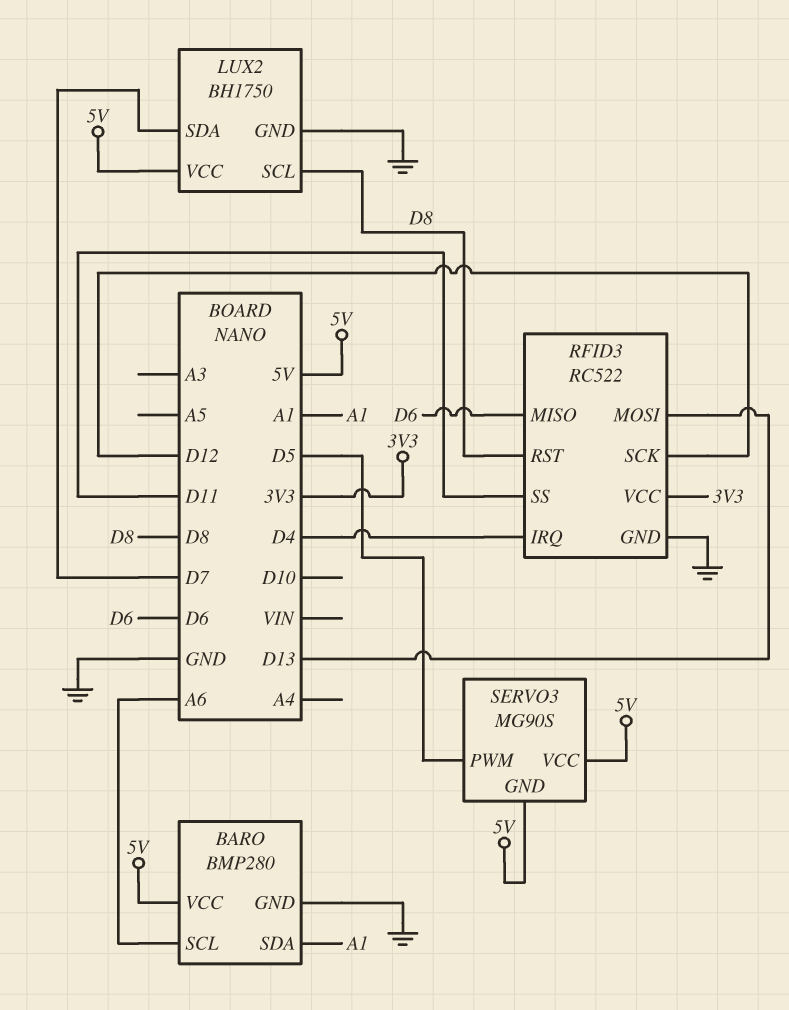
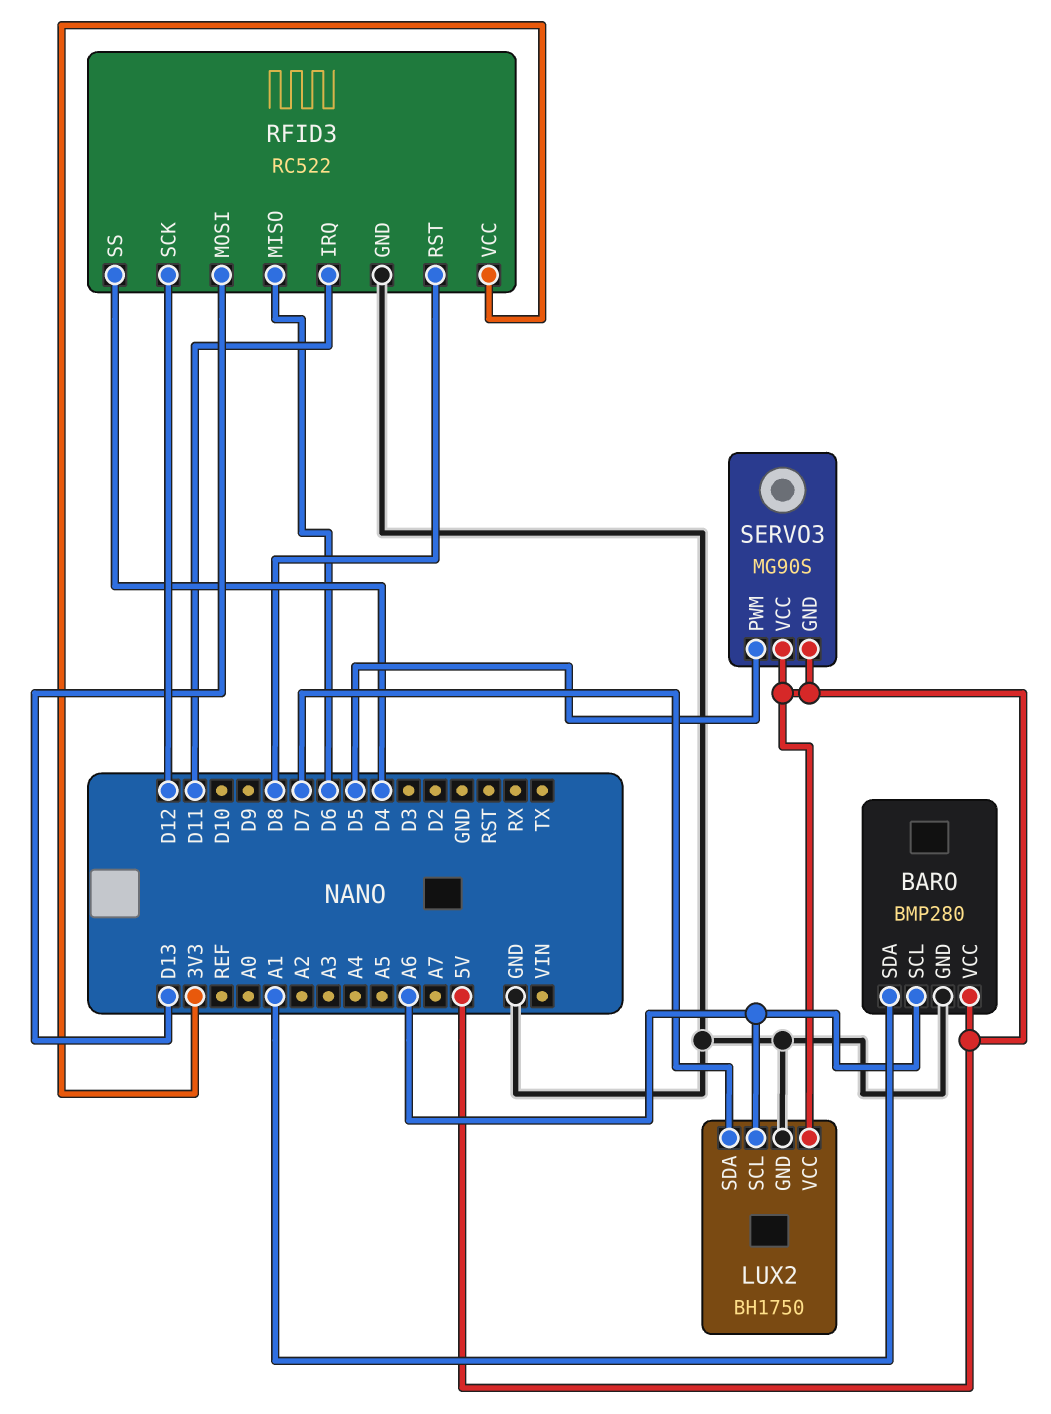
LUX2 pin SCL: D8 -> A6
RFID3 pin IRQ: D4 -> D11
RFID3 pin SS: D11 -> D4

